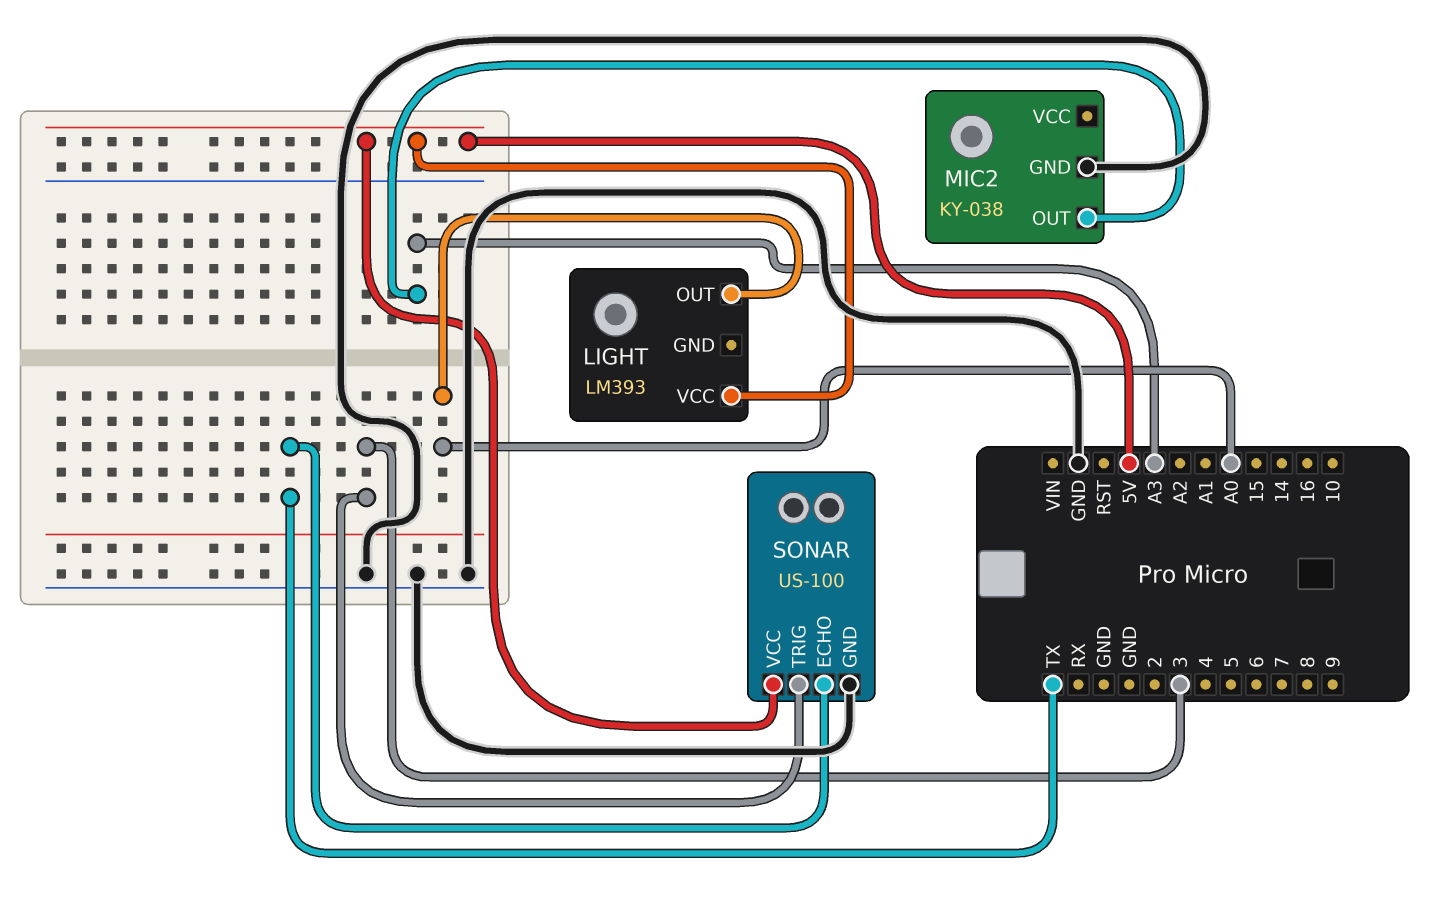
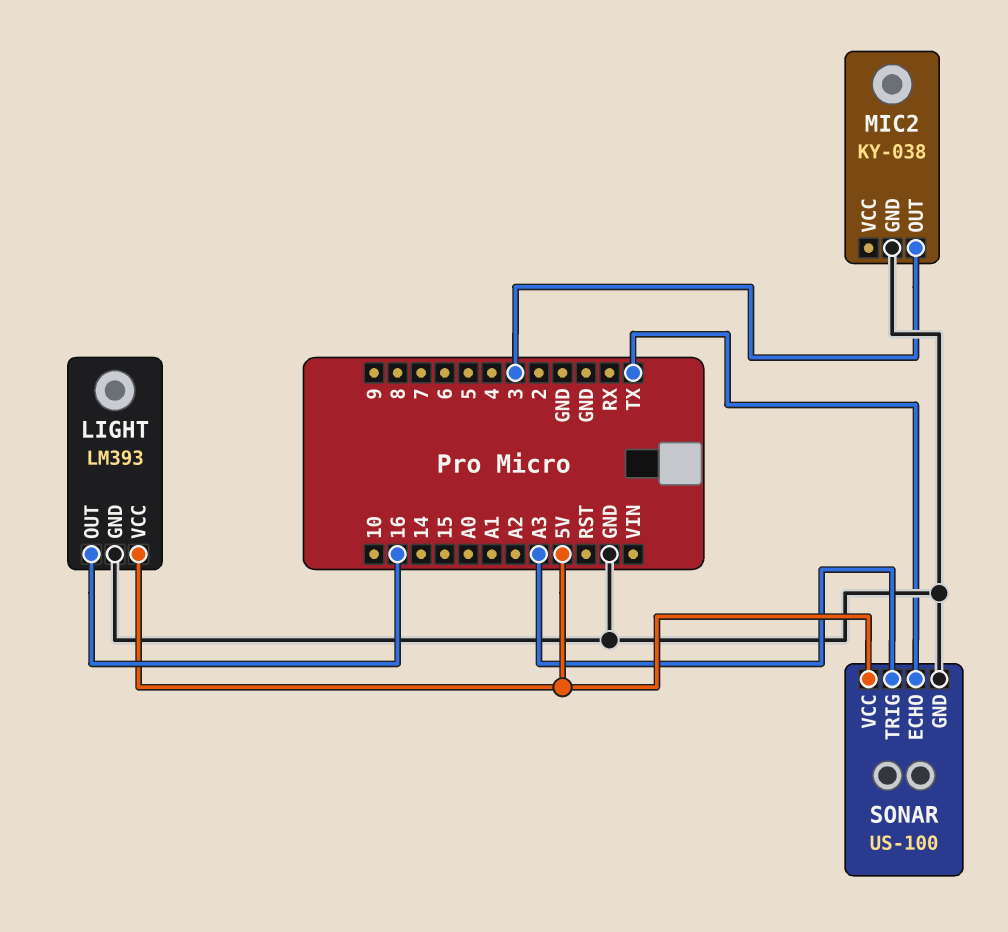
LIGHT pin GND: none -> GND
LIGHT pin OUT: A0 -> 16
MIC2 pin OUT: A3 -> 3
SONAR pin TRIG: 3 -> A3

